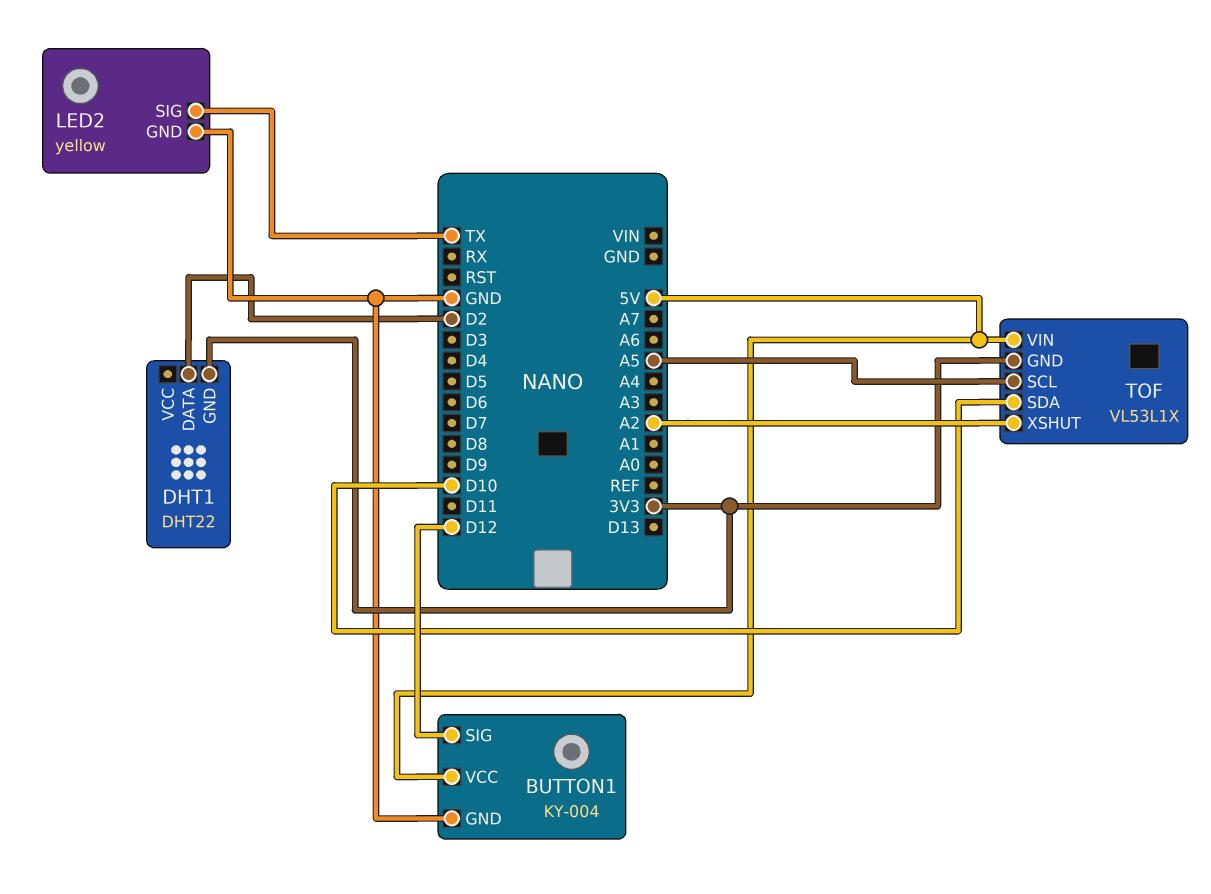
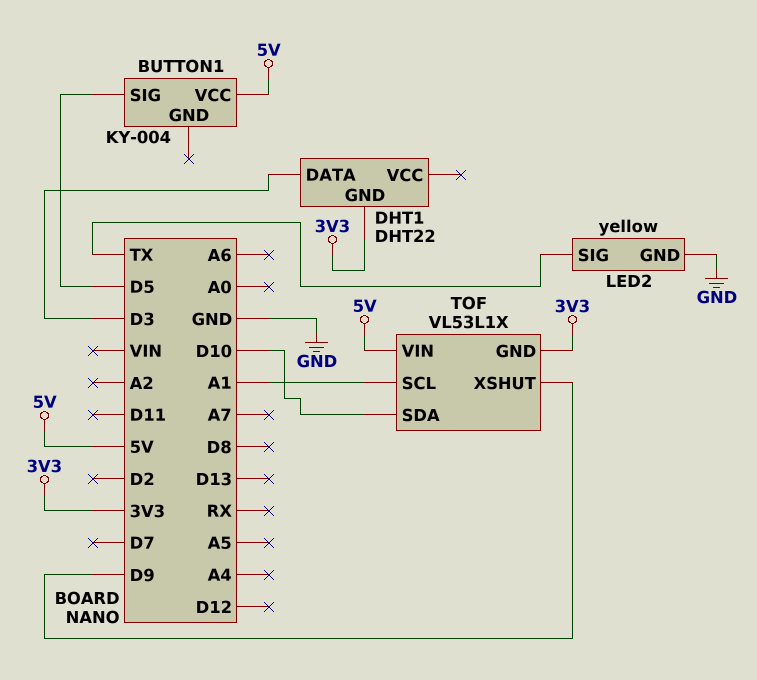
BUTTON1 pin GND: GND -> none
BUTTON1 pin SIG: D12 -> D5
DHT1 pin DATA: D2 -> D3
TOF pin SCL: A5 -> A1
TOF pin XSHUT: A2 -> D9

